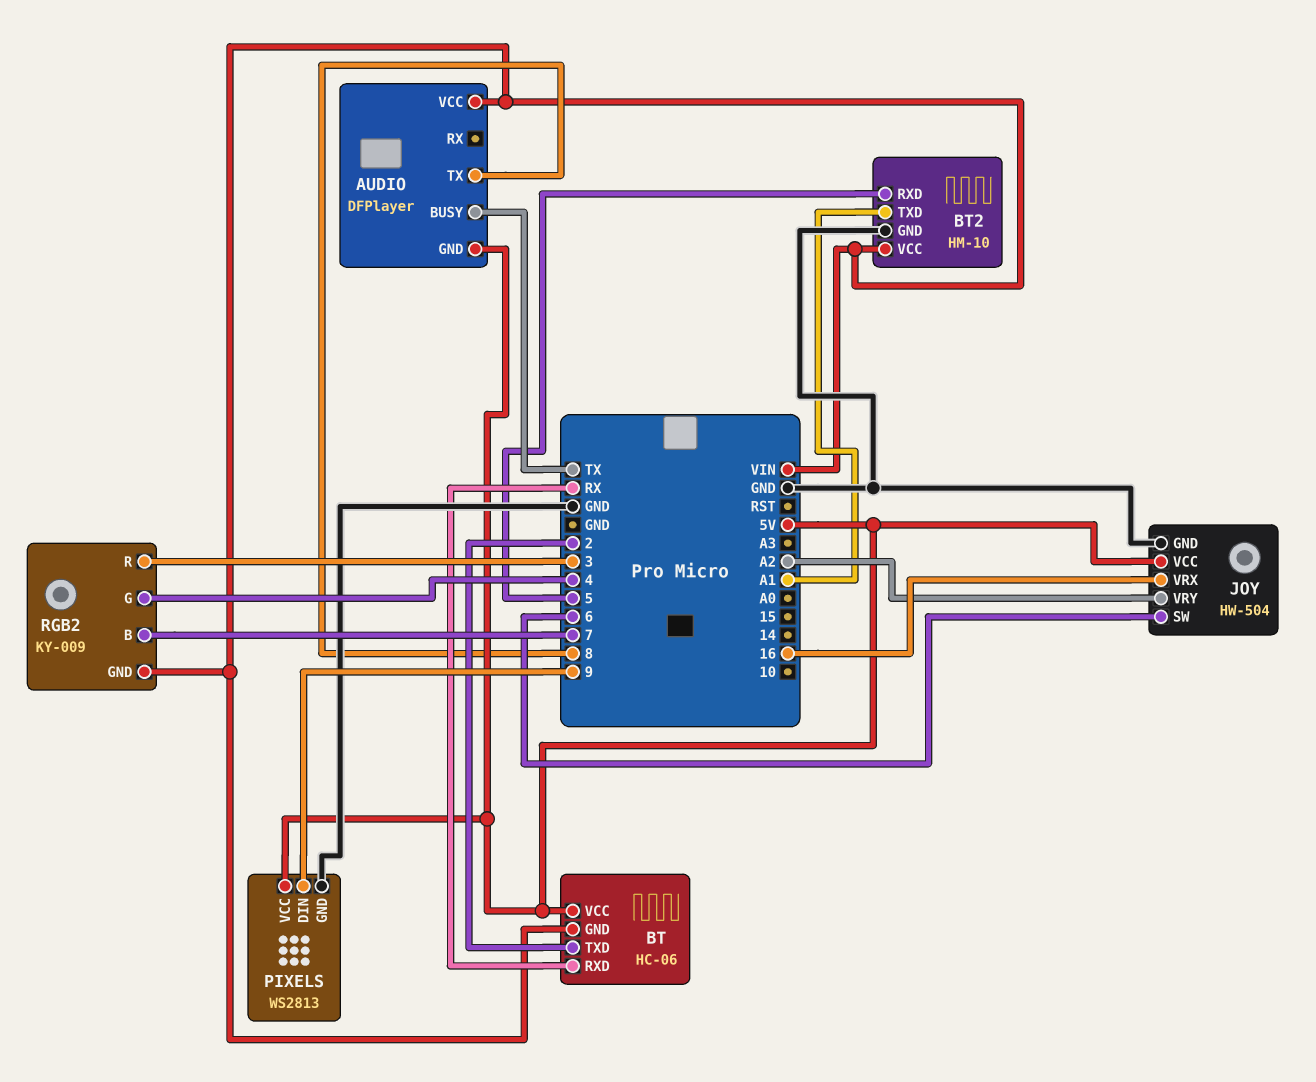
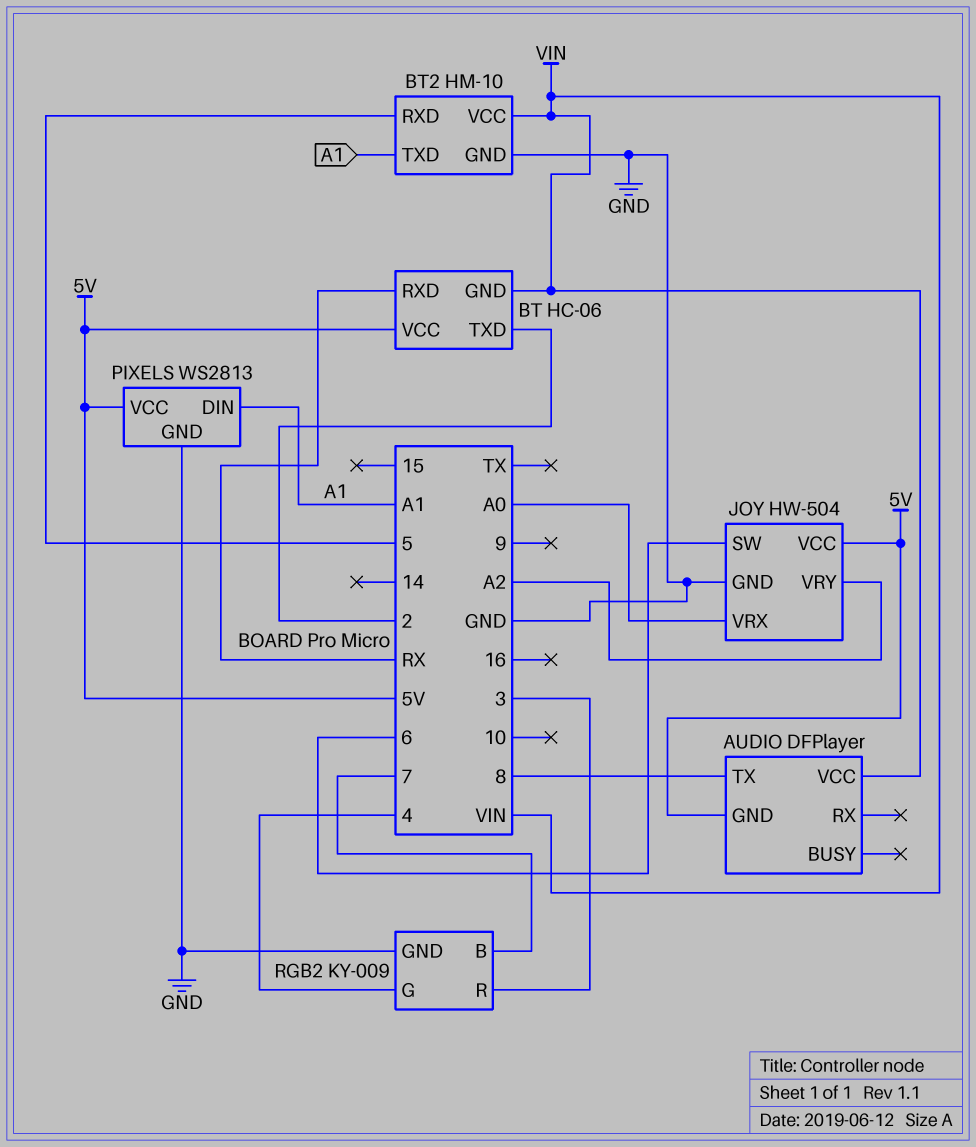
AUDIO pin BUSY: TX -> none
JOY pin VRX: 16 -> A0
PIXELS pin DIN: 9 -> A1
RGB2 pin GND: VIN -> GND

